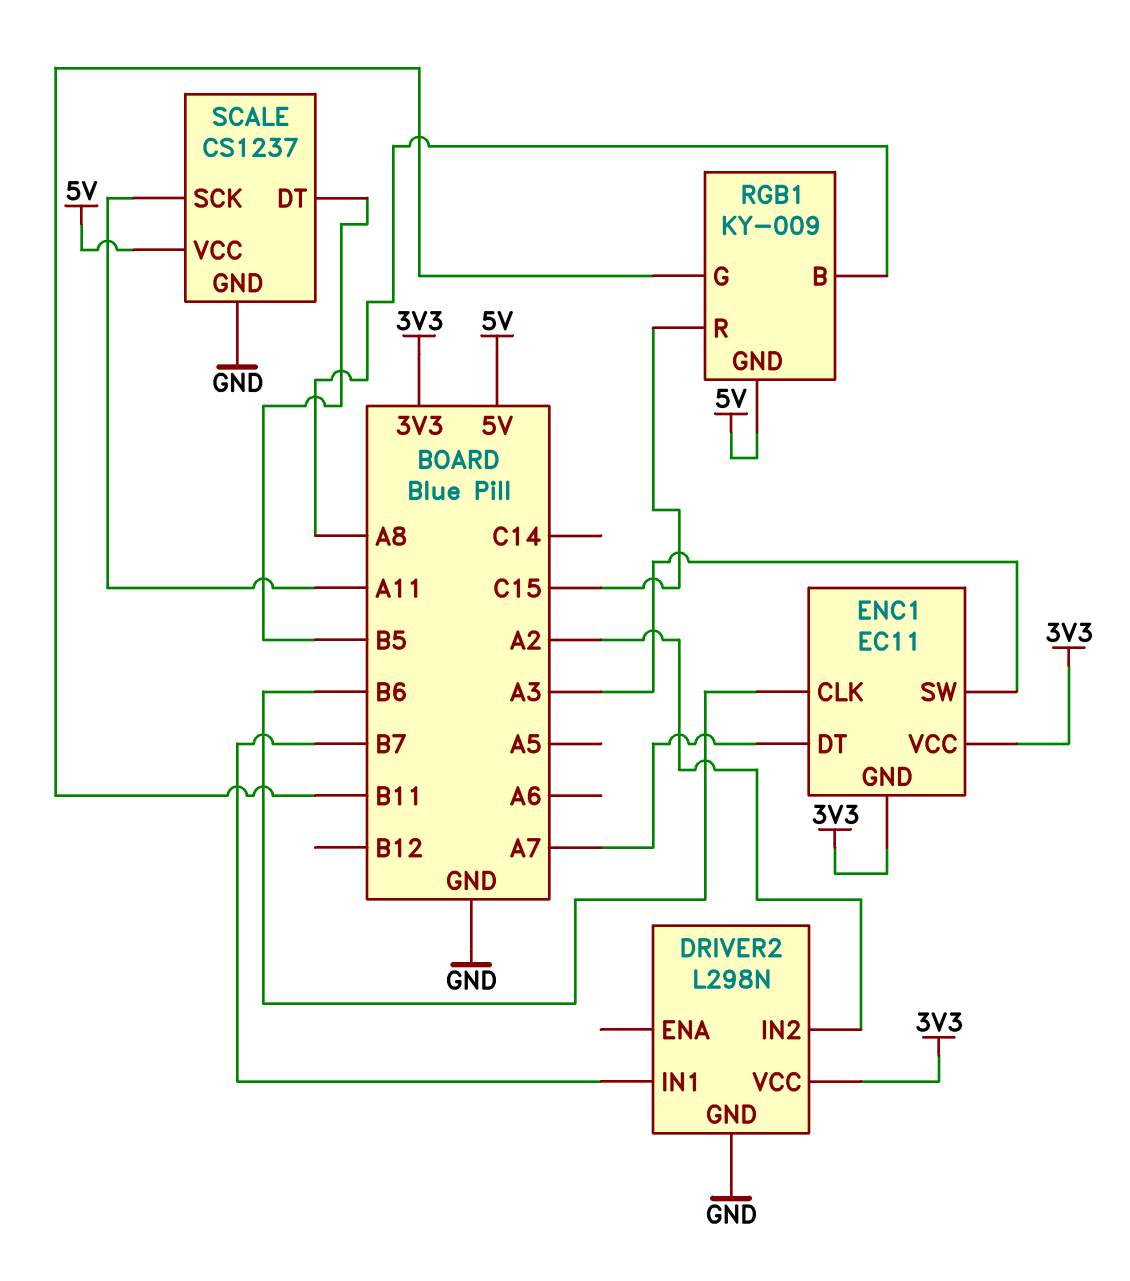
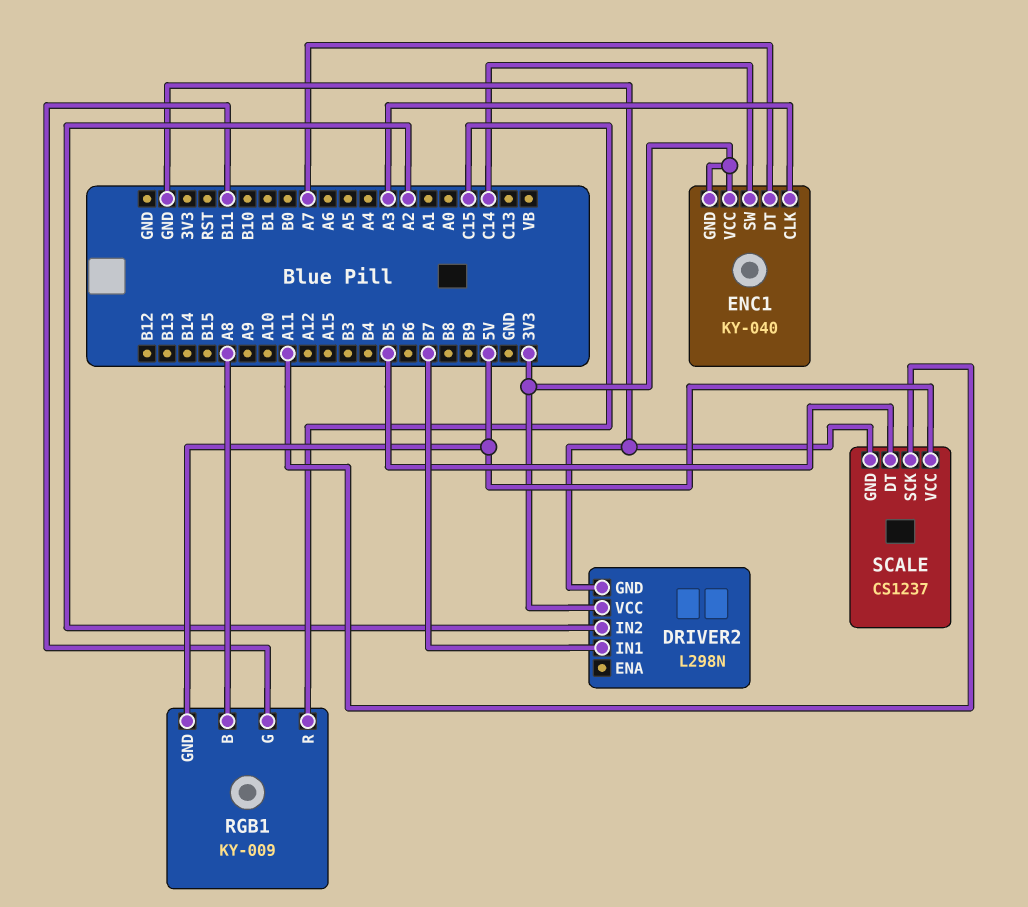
ENC1: EC11 -> KY-040
ENC1 pin CLK: B6 -> A3
ENC1 pin SW: A3 -> C14

